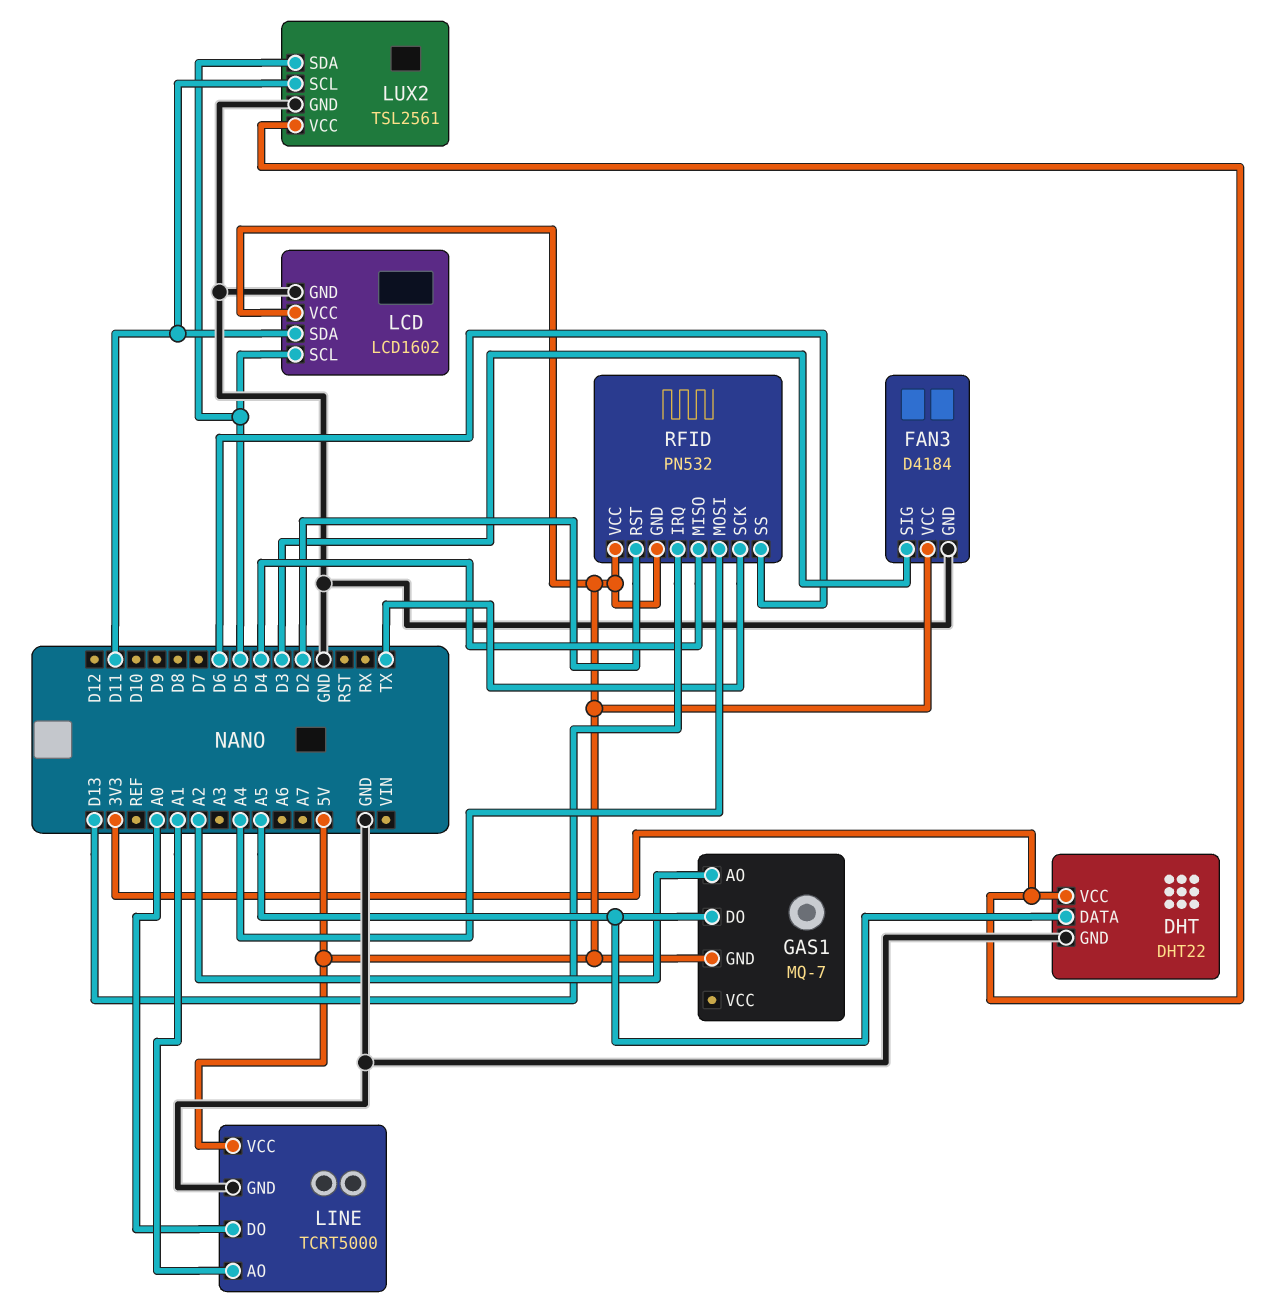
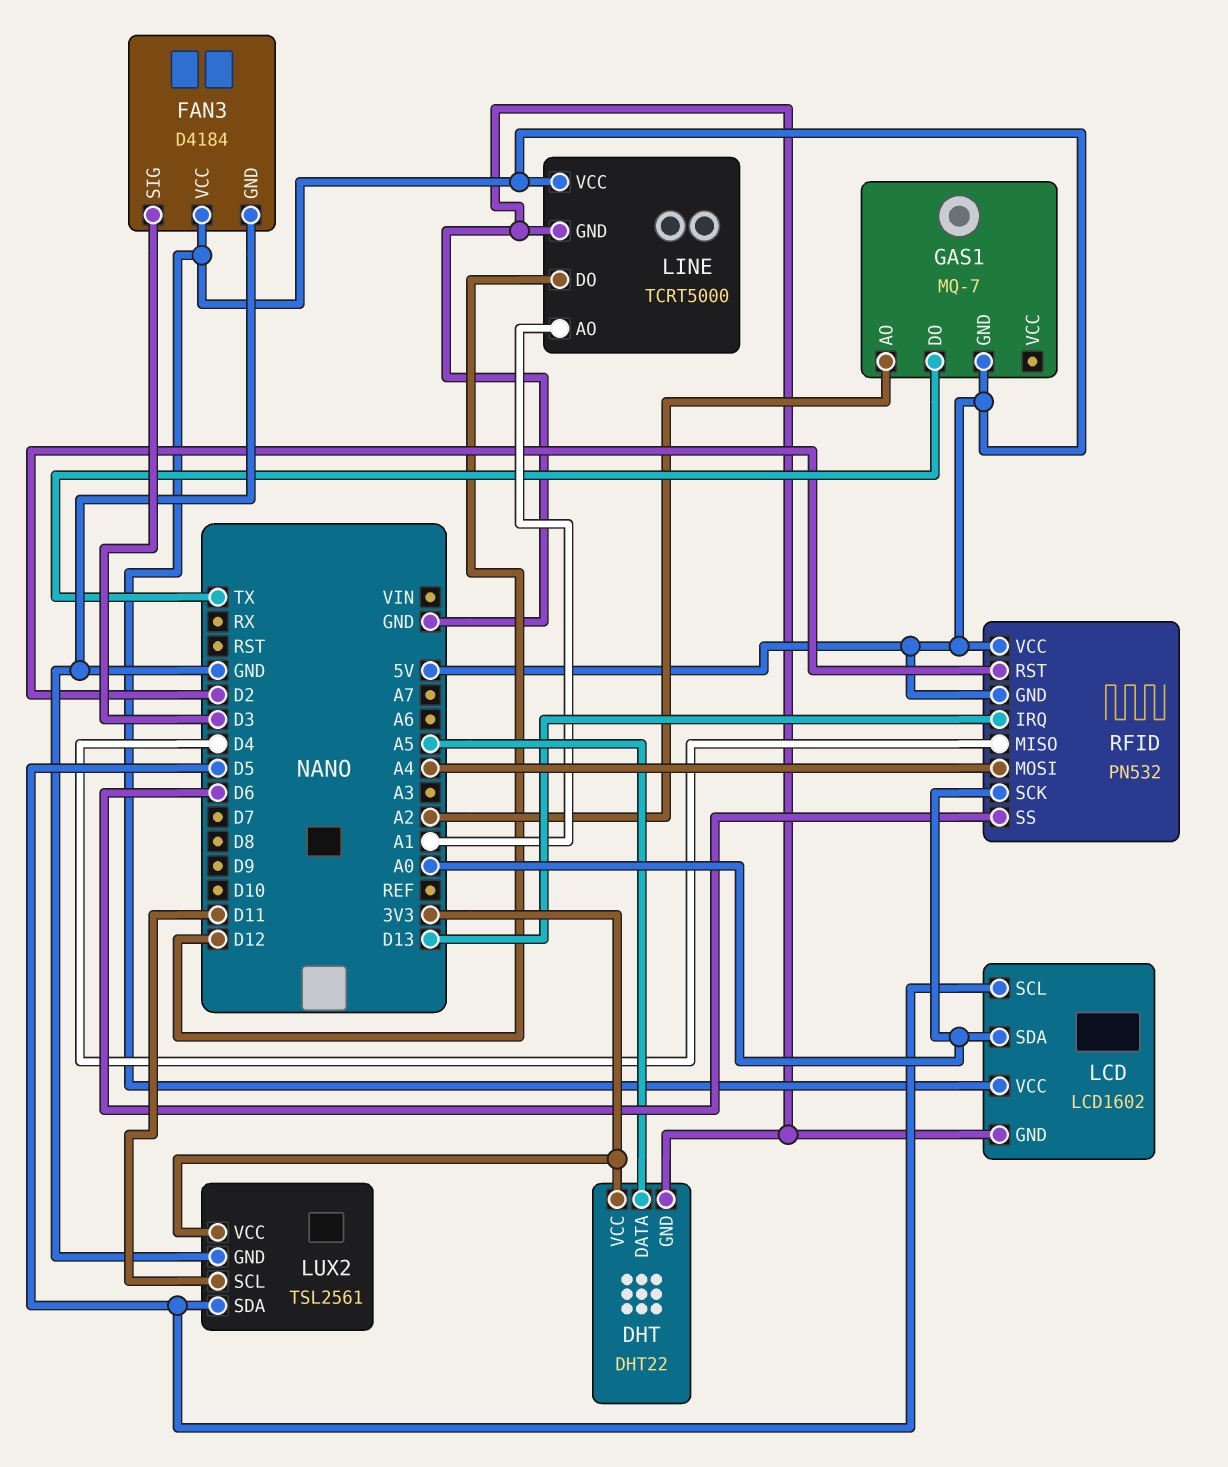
GAS1 pin DO: A5 -> TX
LCD pin SDA: D11 -> A0
LINE pin DO: A0 -> D12
RFID pin SCK: TX -> A0

